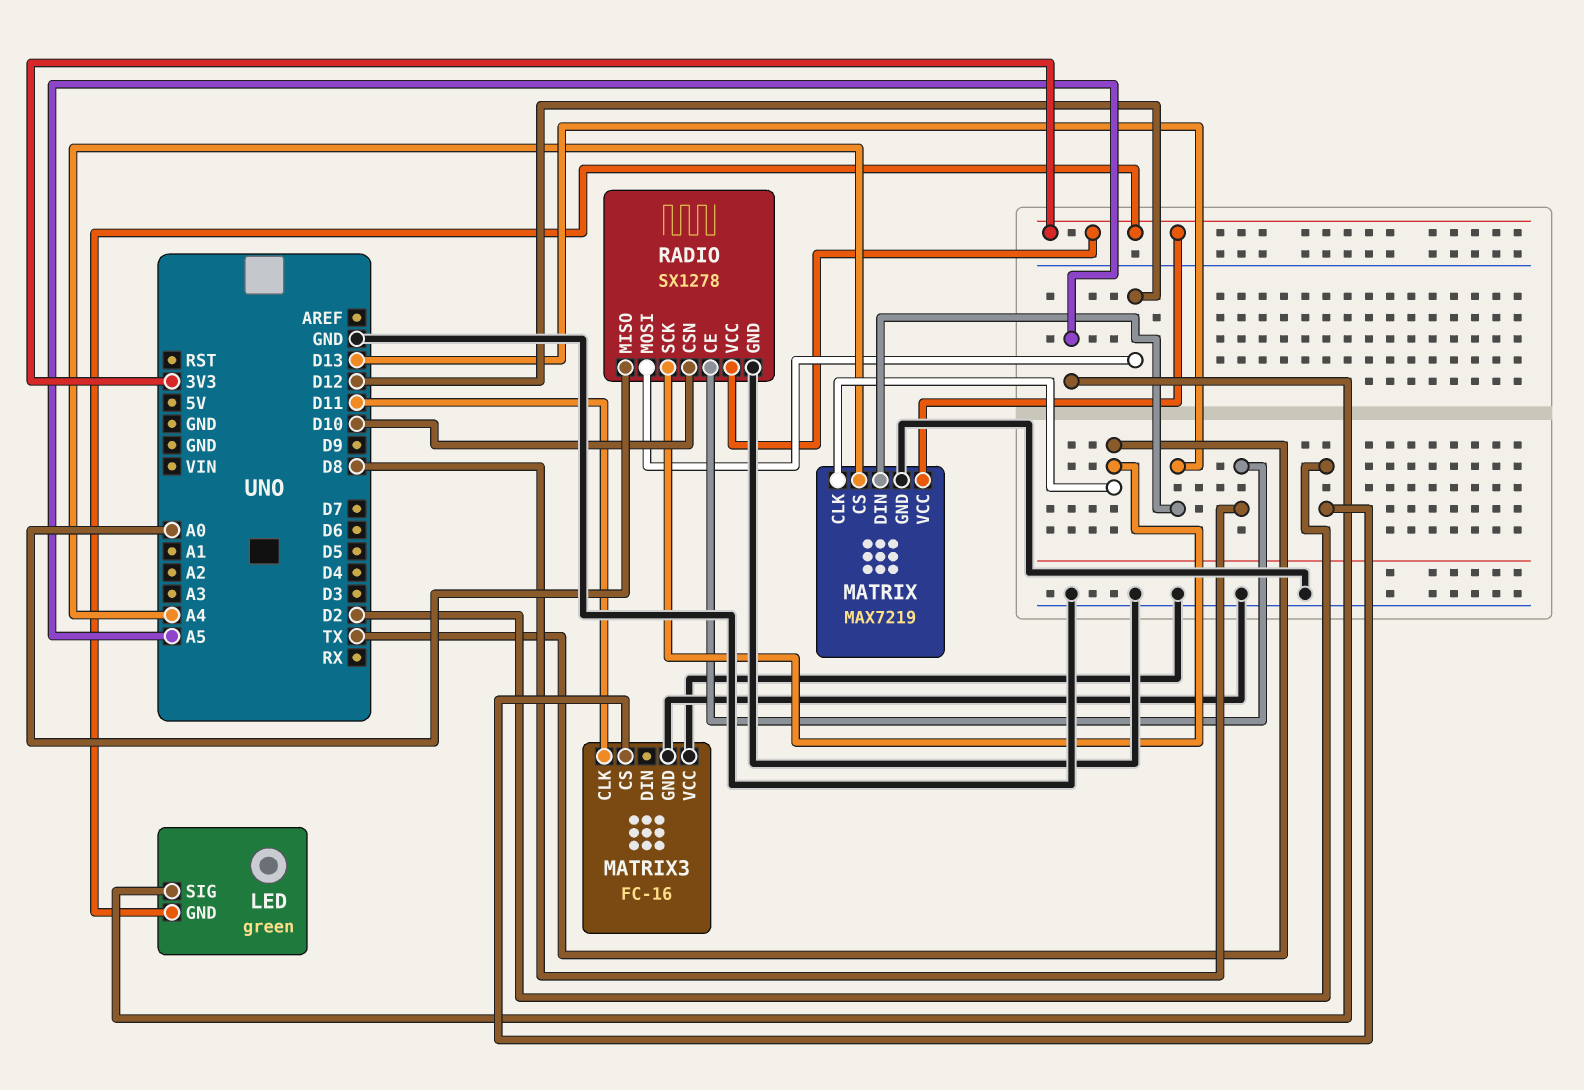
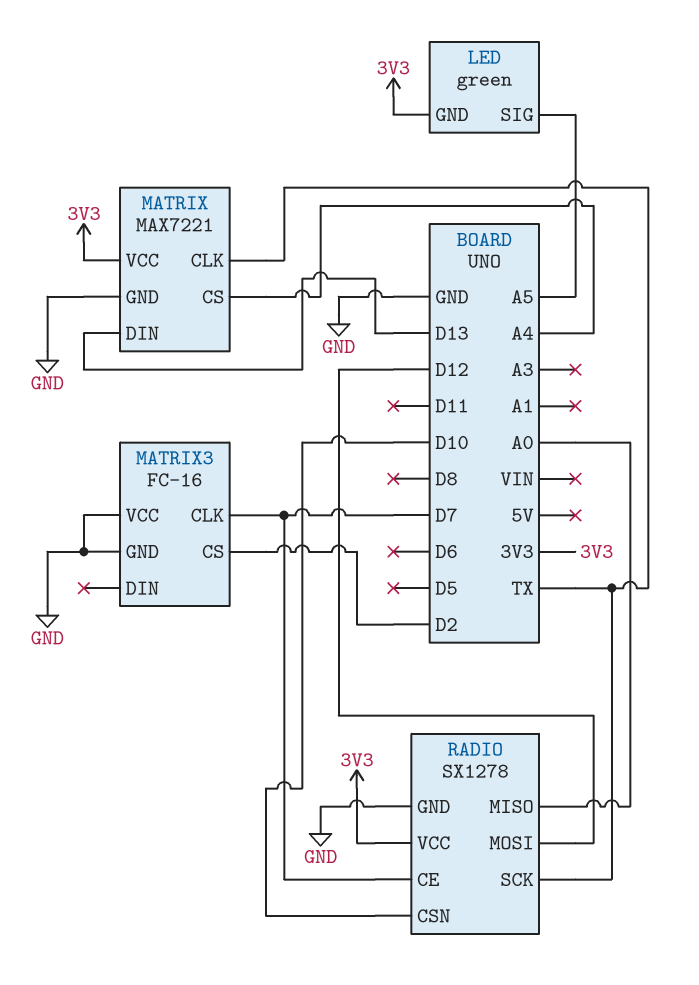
MATRIX: MAX7219 -> MAX7221
MATRIX3 pin CLK: D11 -> D7
RADIO pin CE: D8 -> D7

